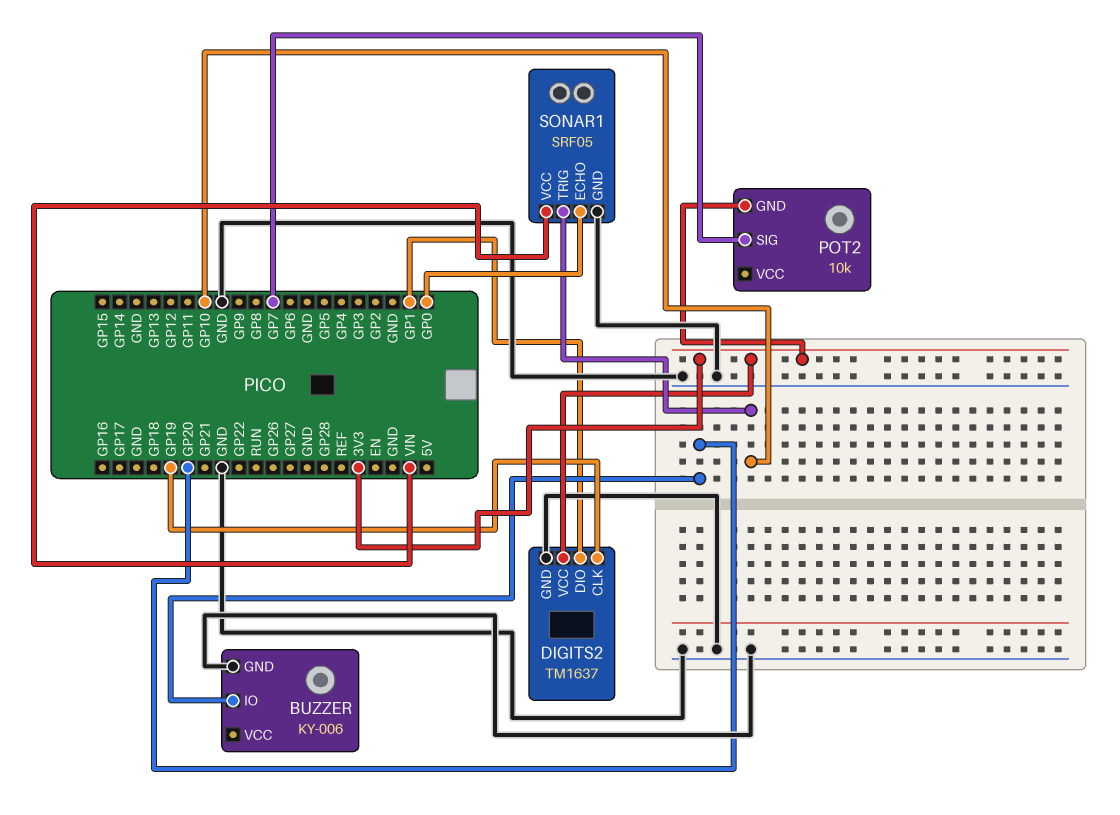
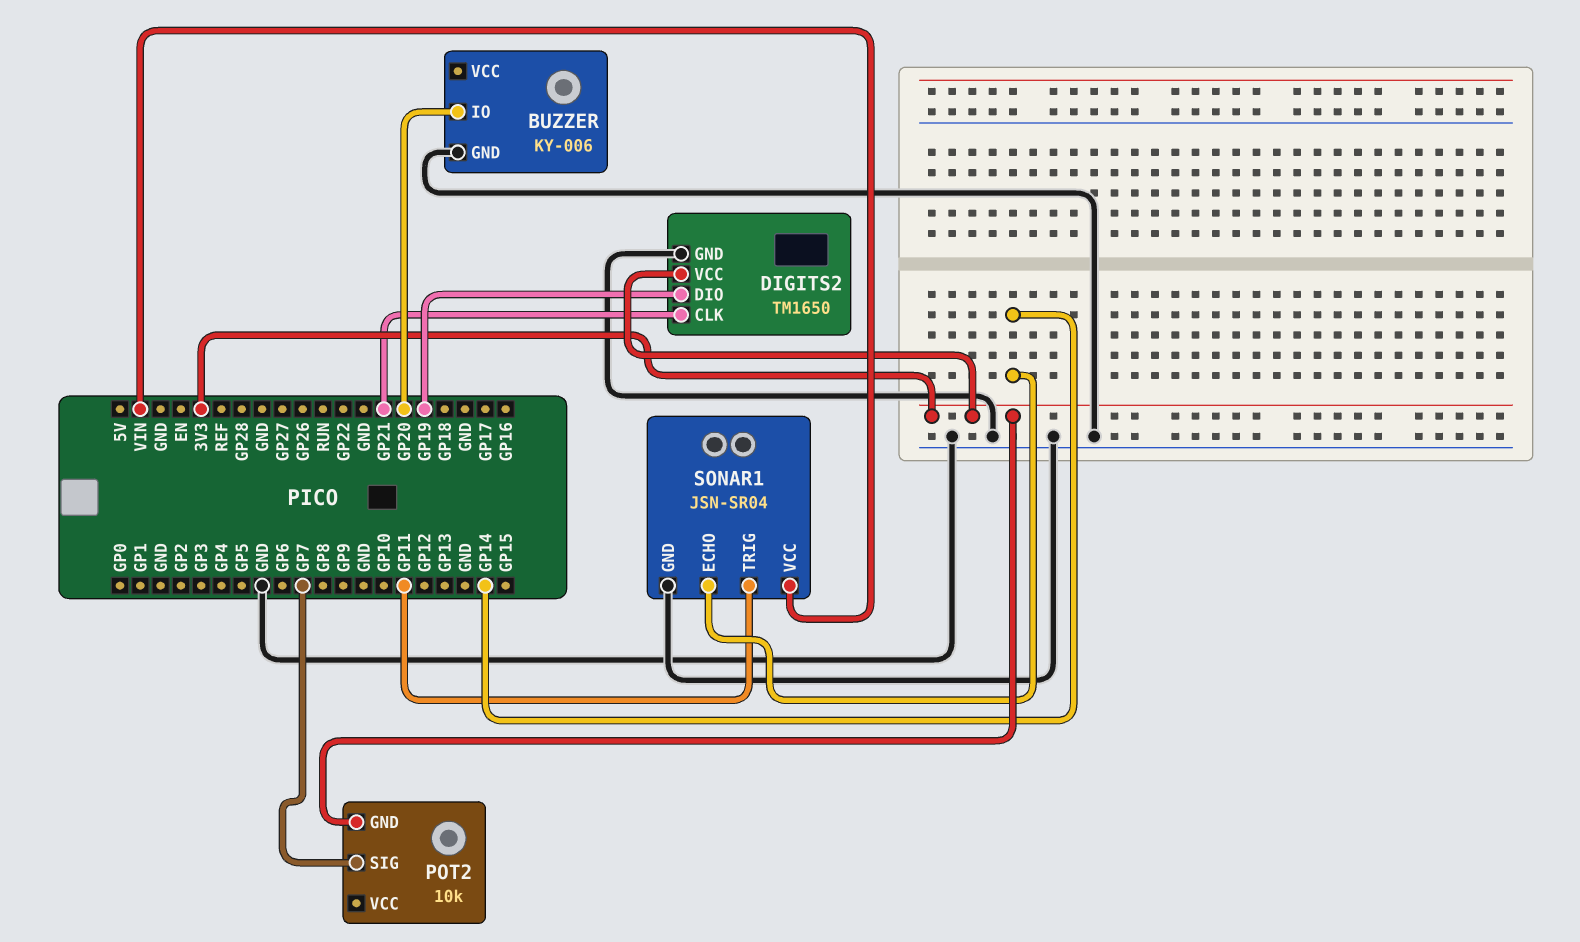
DIGITS2: TM1637 -> TM1650
DIGITS2 pin CLK: GP19 -> GP21
DIGITS2 pin DIO: GP1 -> GP19
SONAR1: SRF05 -> JSN-SR04
SONAR1 pin ECHO: GP0 -> GP14
SONAR1 pin TRIG: GP10 -> GP11

